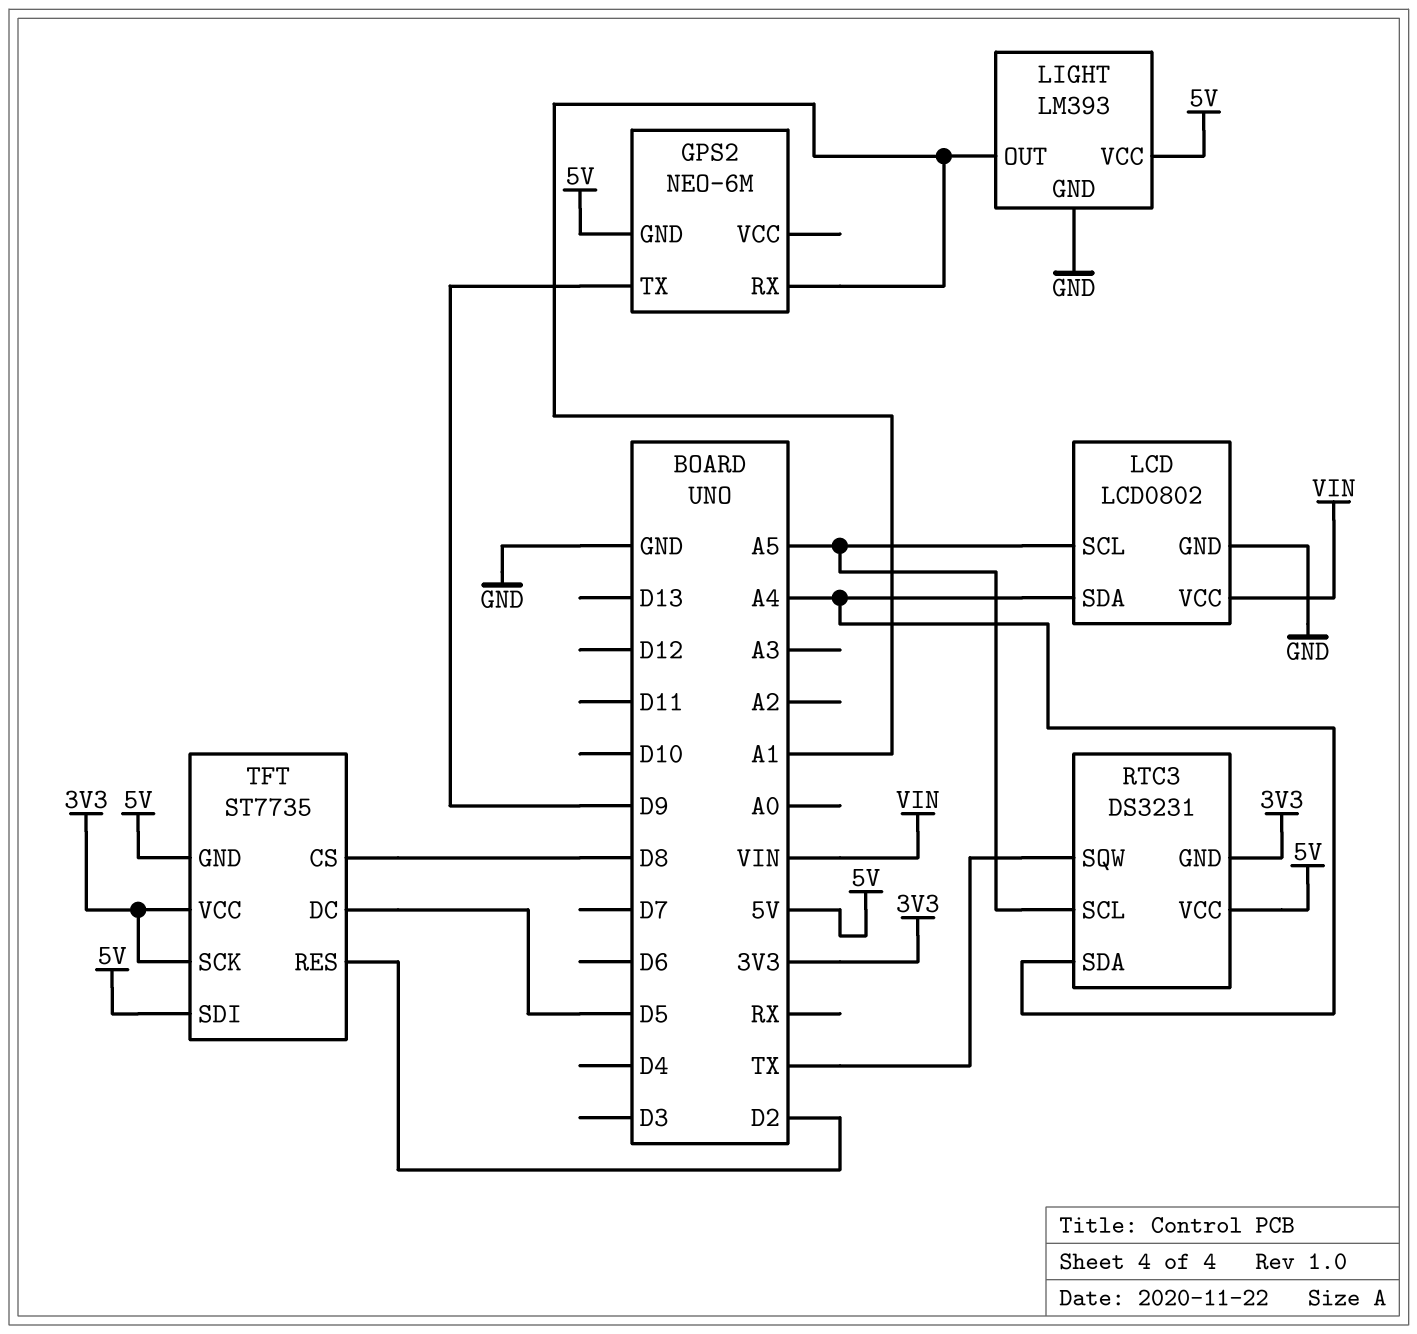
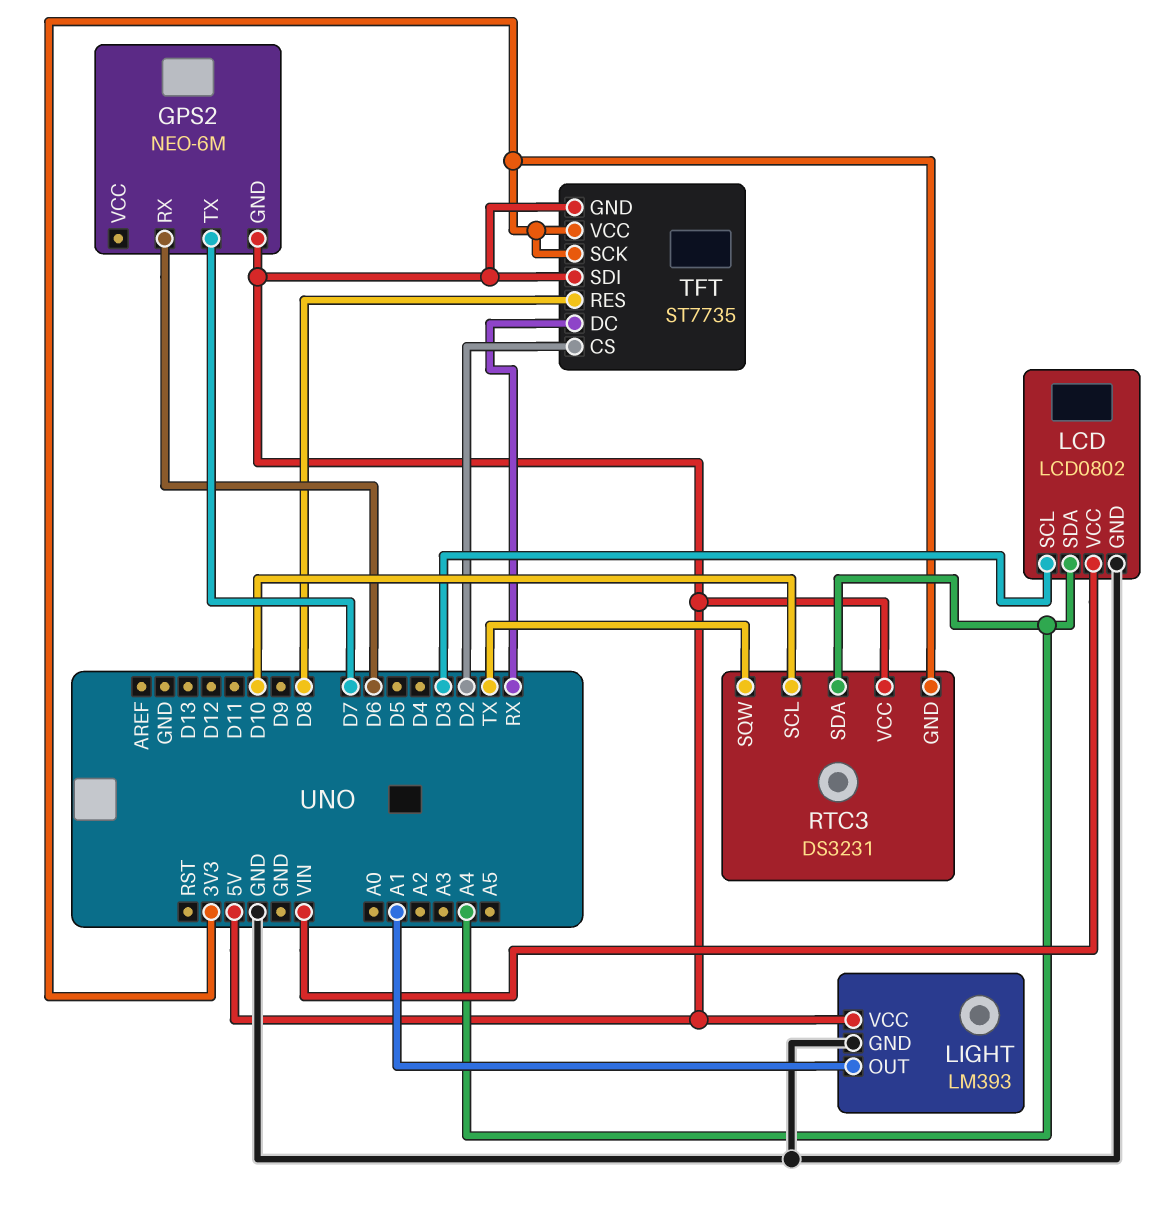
GPS2 pin RX: A1 -> D6
GPS2 pin TX: D9 -> D7
LCD pin SCL: A5 -> D3
RTC3 pin SCL: A5 -> D10
TFT pin CS: D8 -> D2
TFT pin DC: D5 -> RX
TFT pin RES: D2 -> D8

